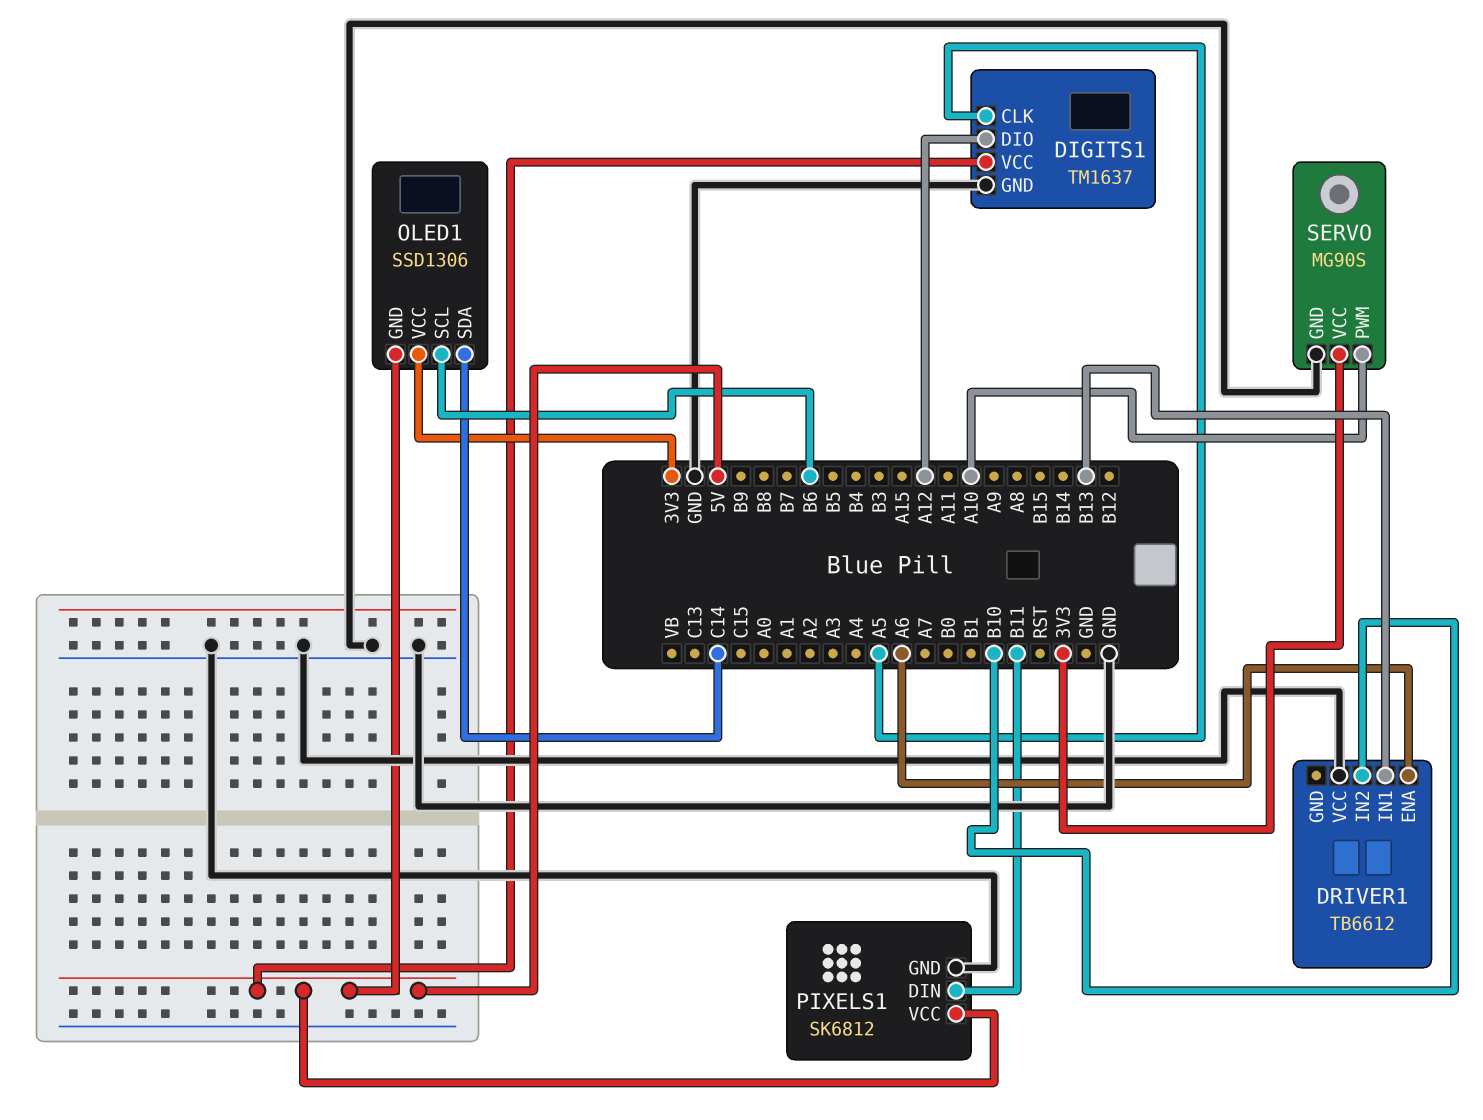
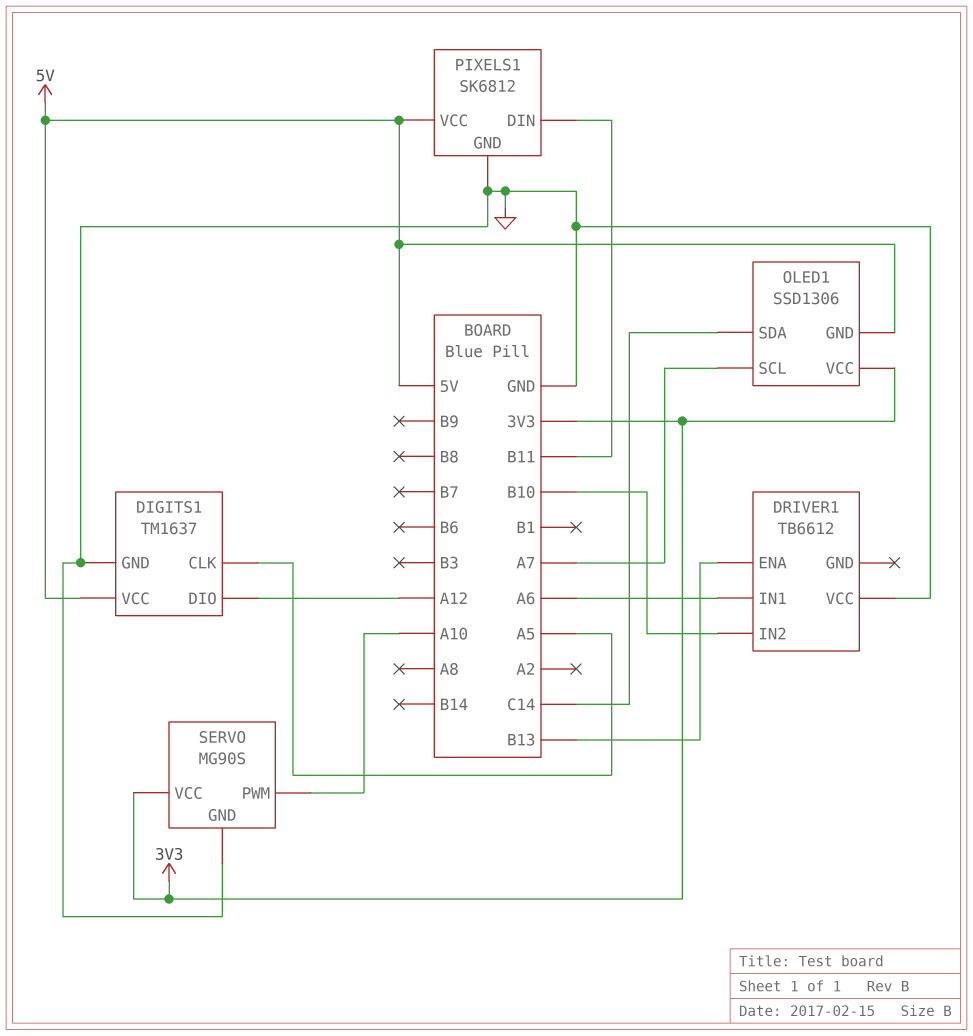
DRIVER1 pin ENA: A6 -> B13
DRIVER1 pin IN1: B13 -> A6
OLED1 pin SCL: B6 -> A7

